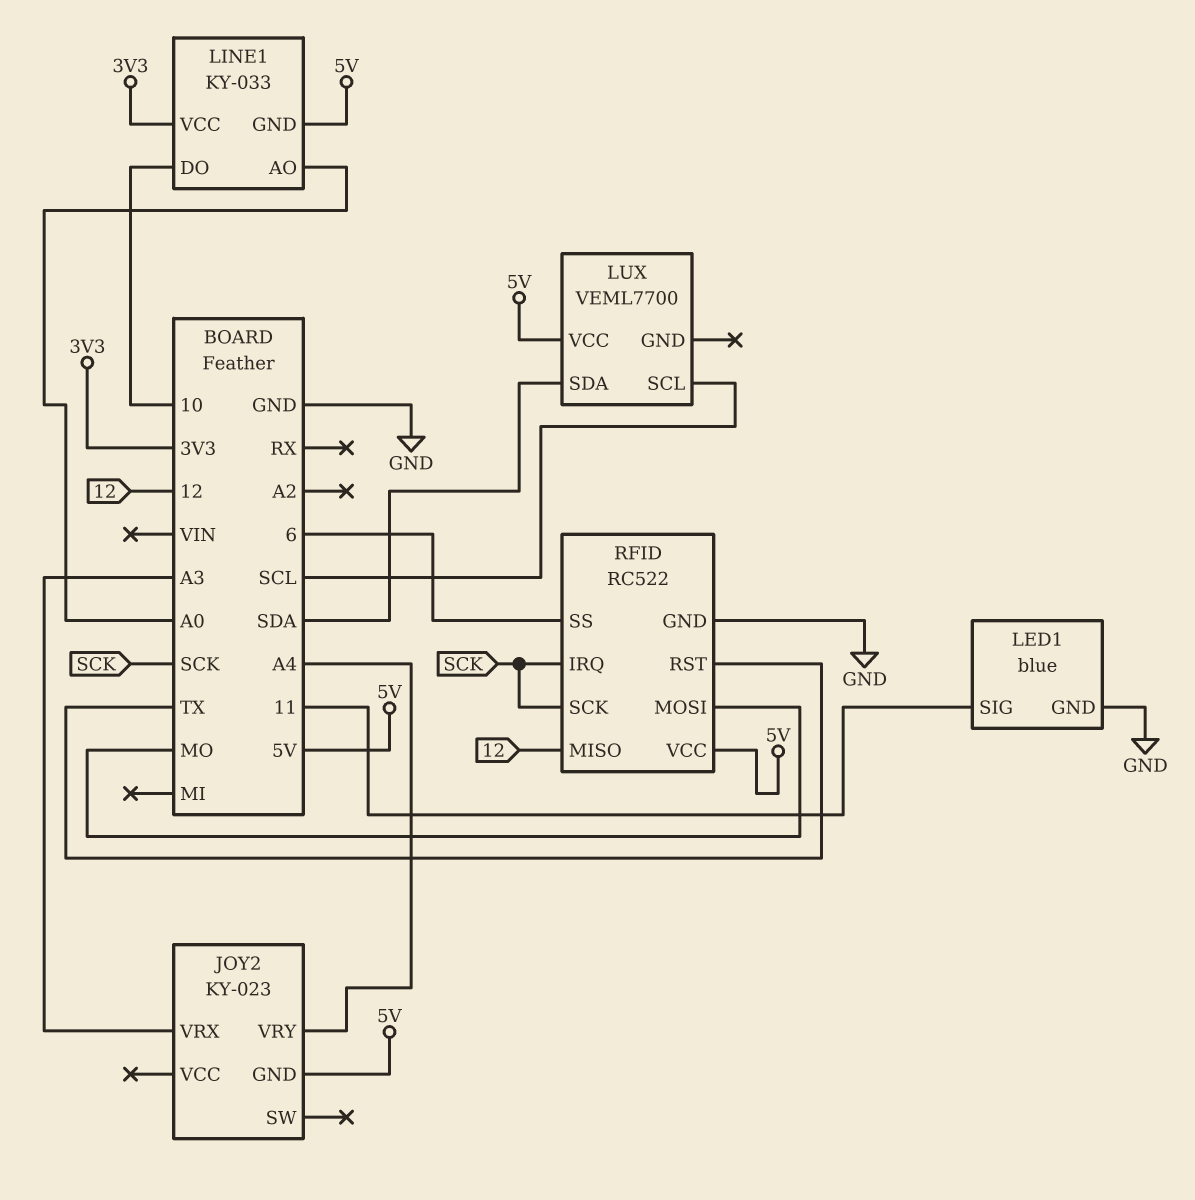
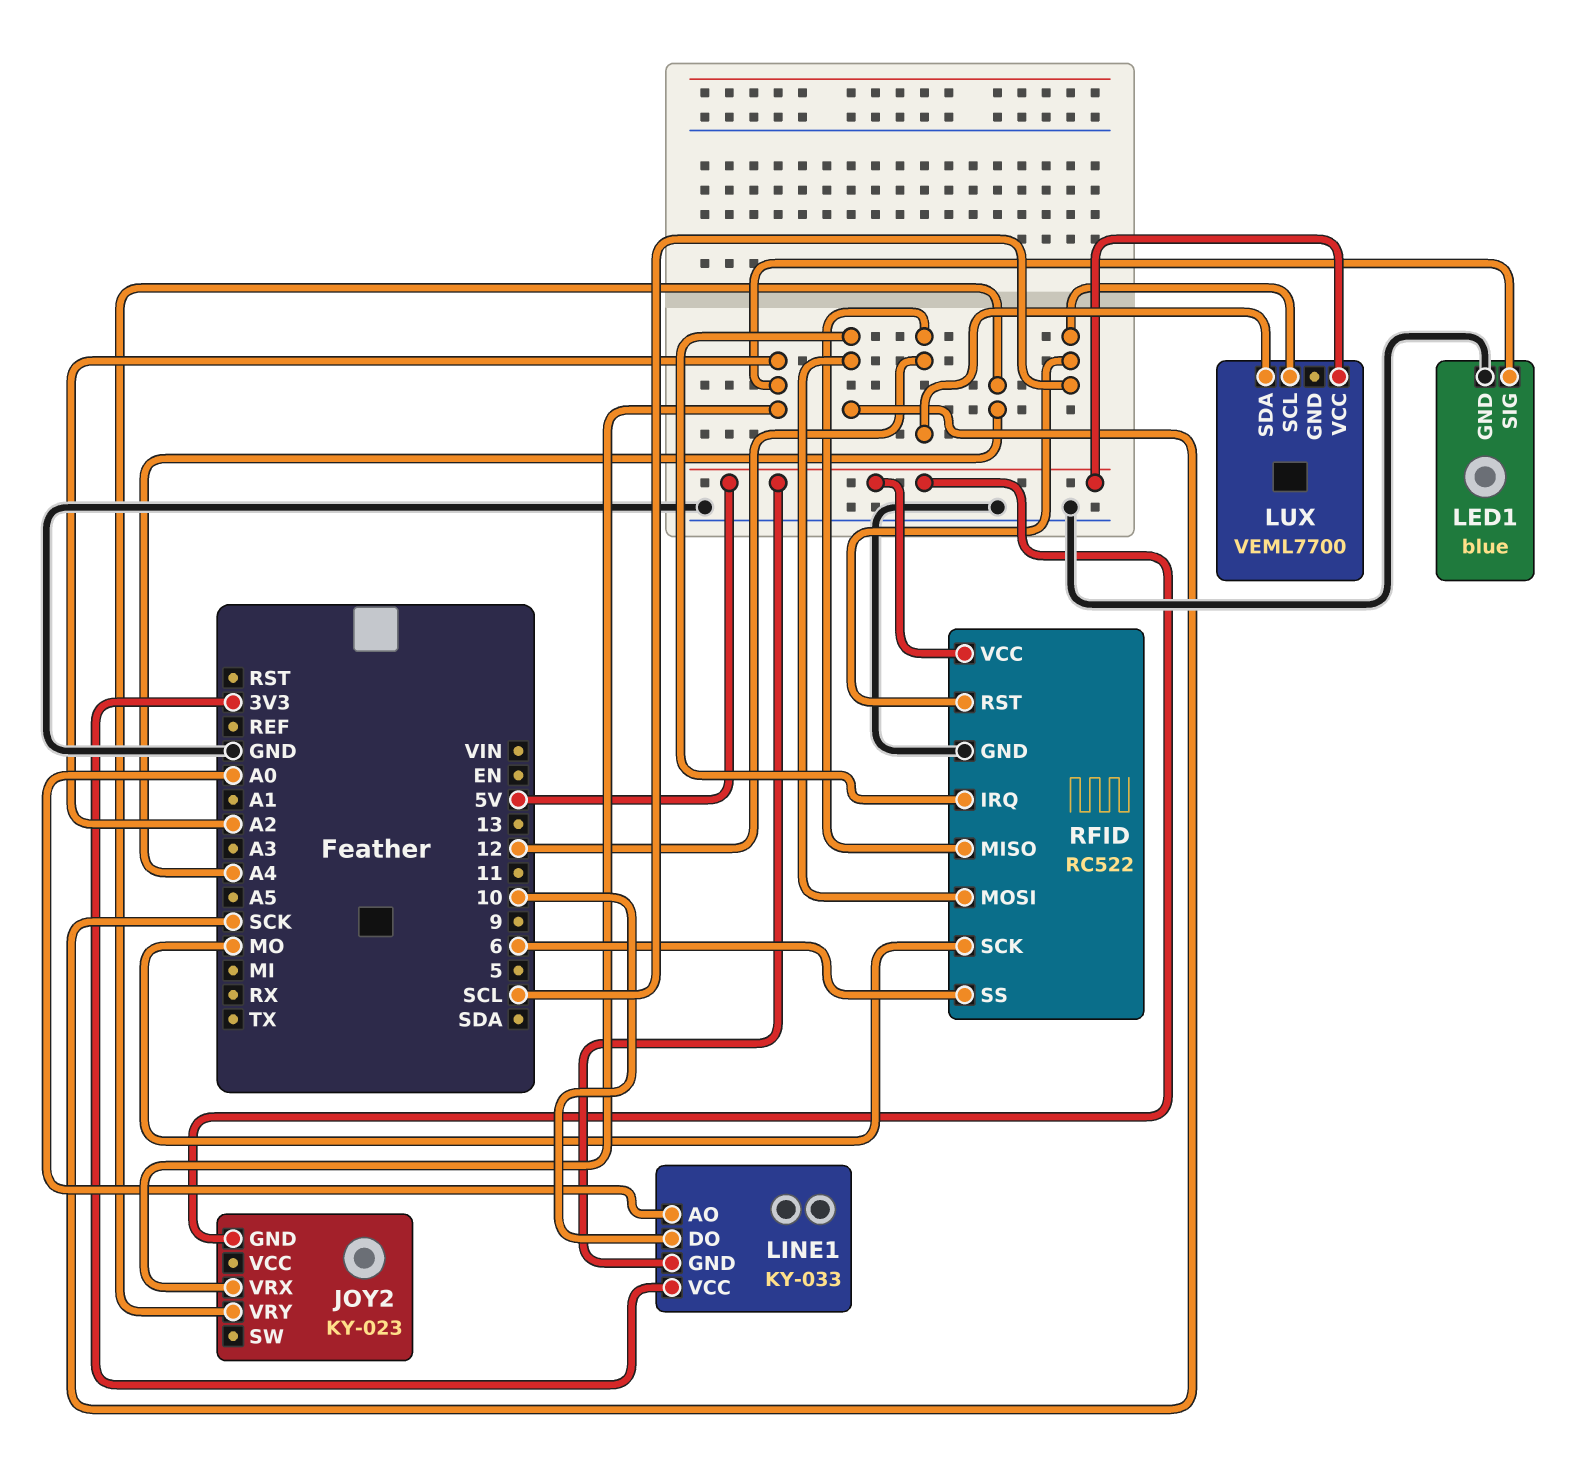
JOY2 pin VRX: A3 -> A2
LED1 pin SIG: 11 -> A2
LUX pin SDA: SDA -> 12
RFID pin MOSI: MO -> SCK
RFID pin RST: TX -> SCL
RFID pin SCK: SCK -> MO

